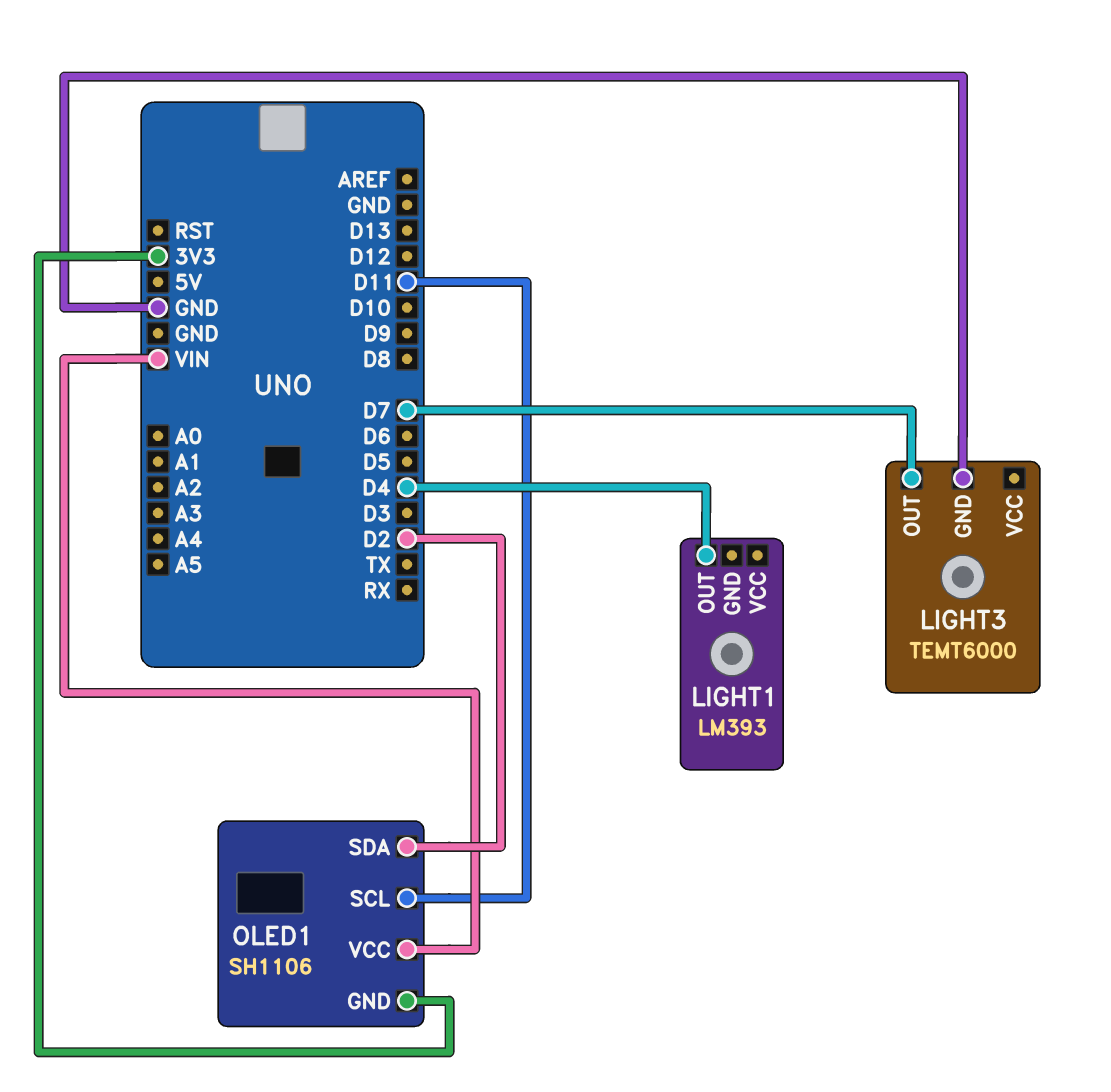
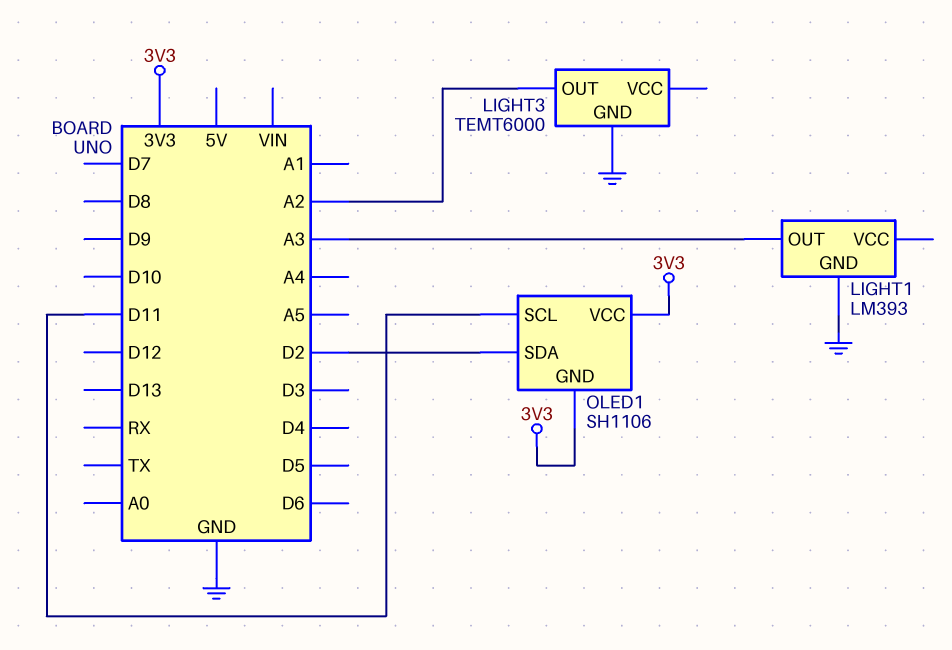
LIGHT1 pin GND: none -> GND
LIGHT1 pin OUT: D4 -> A3
LIGHT3 pin OUT: D7 -> A2
OLED1 pin VCC: VIN -> 3V3

